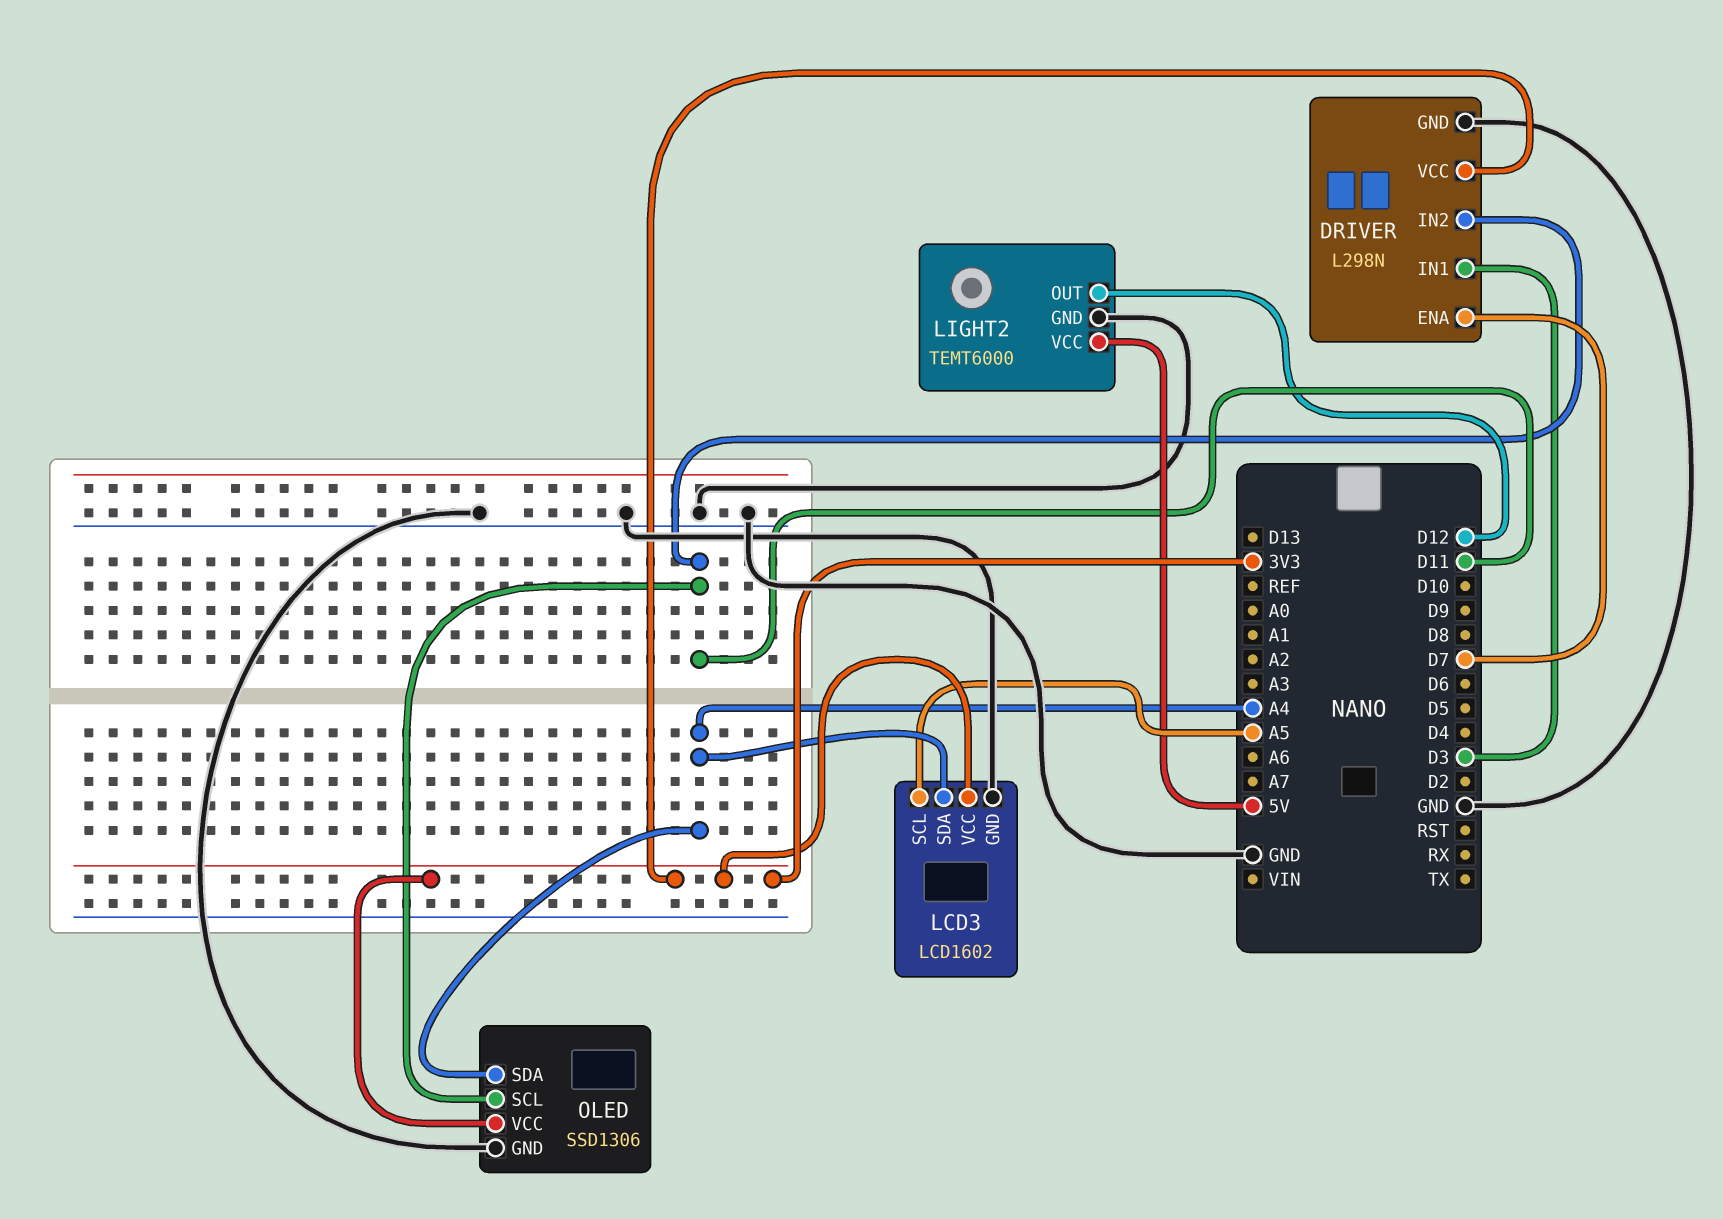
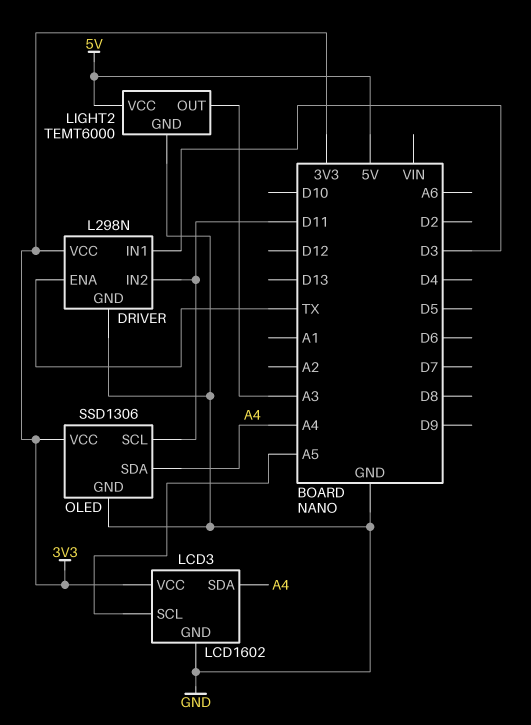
DRIVER pin ENA: D7 -> TX
LIGHT2 pin OUT: D12 -> A3

